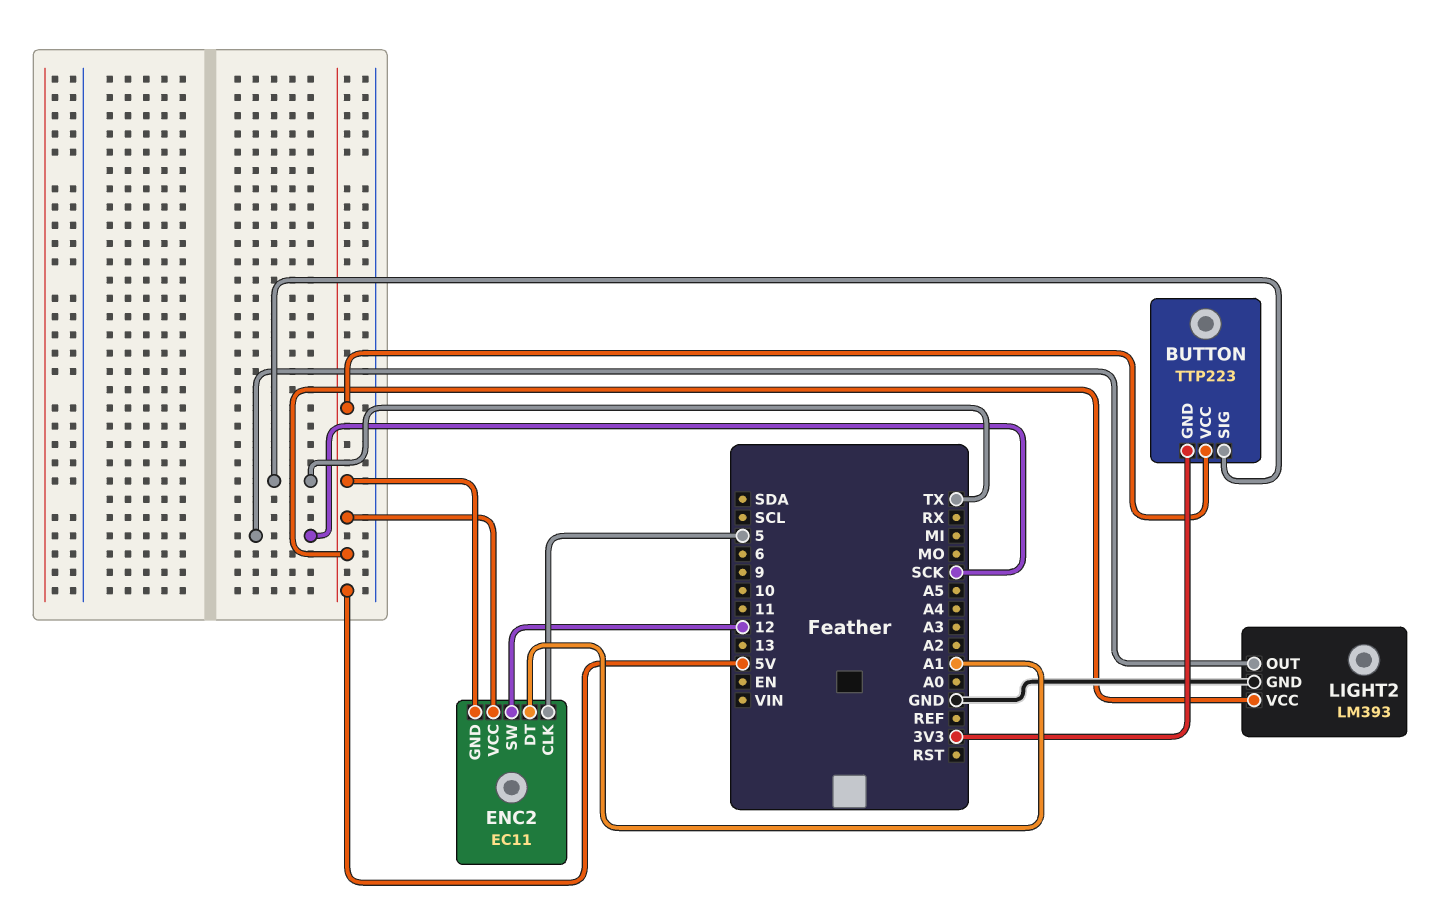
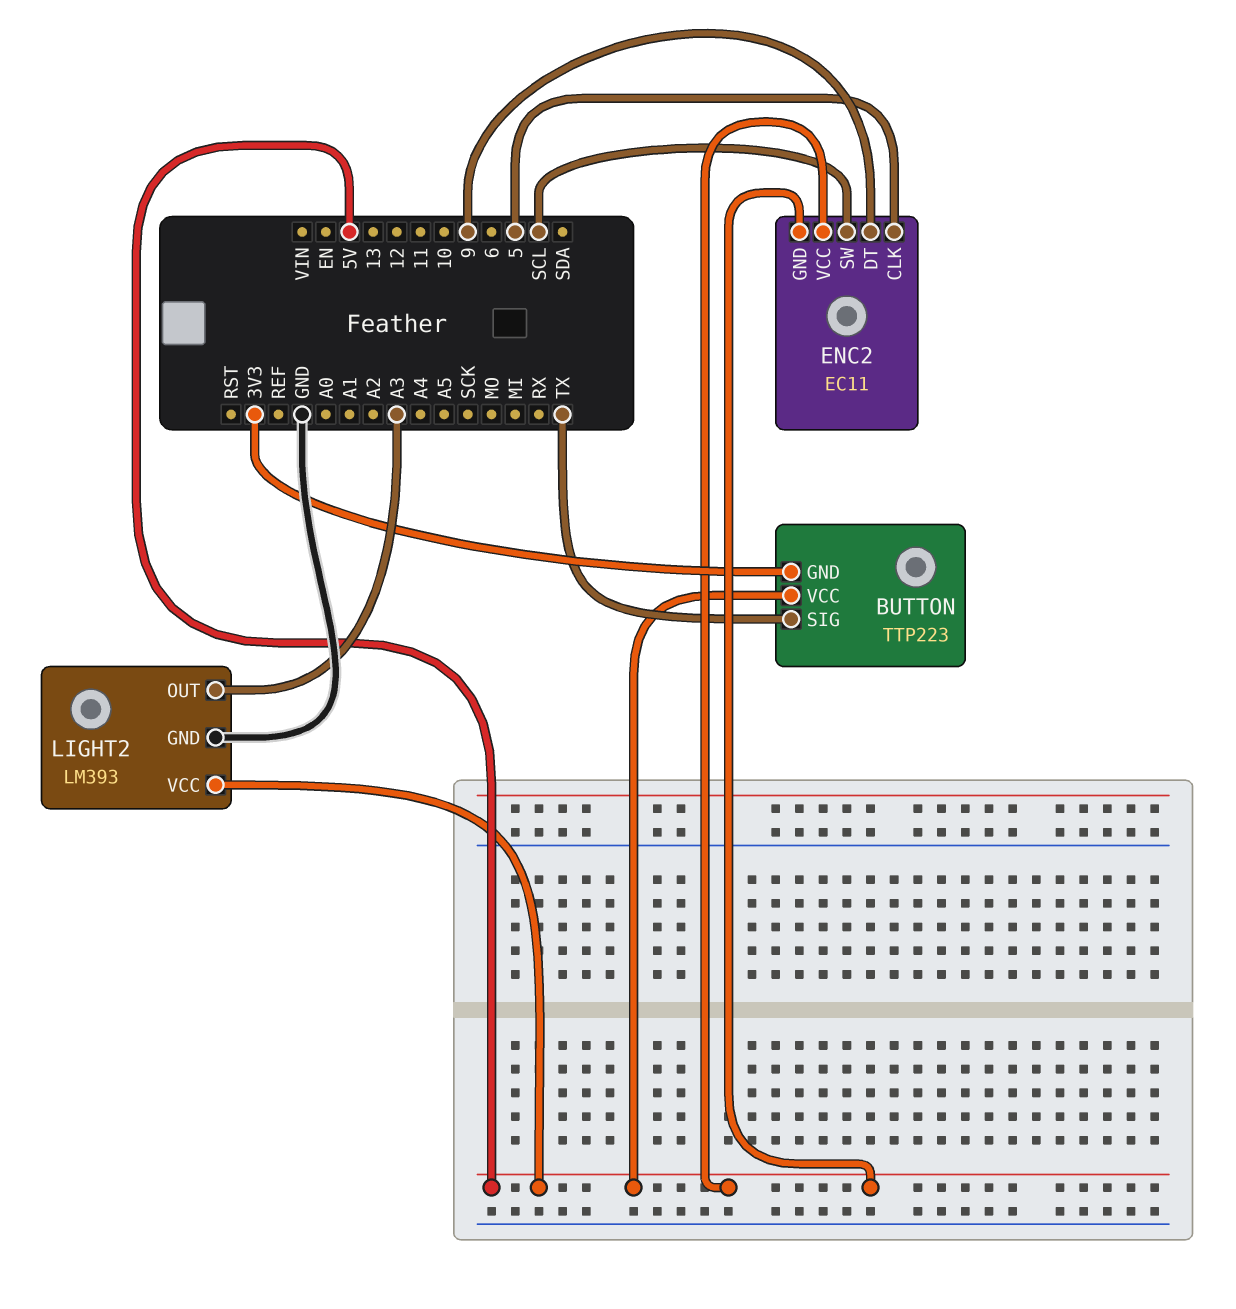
ENC2 pin DT: A1 -> 9
ENC2 pin SW: 12 -> SCL
LIGHT2 pin OUT: SCK -> A3

